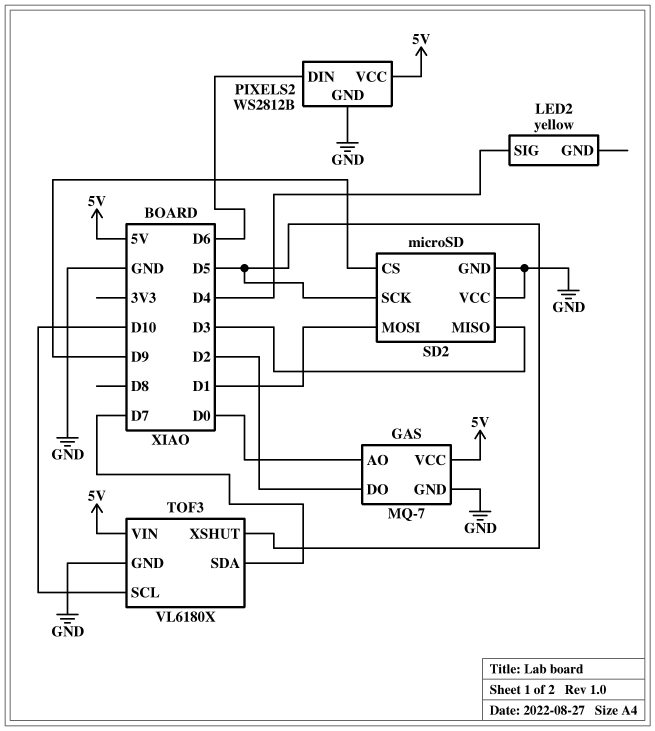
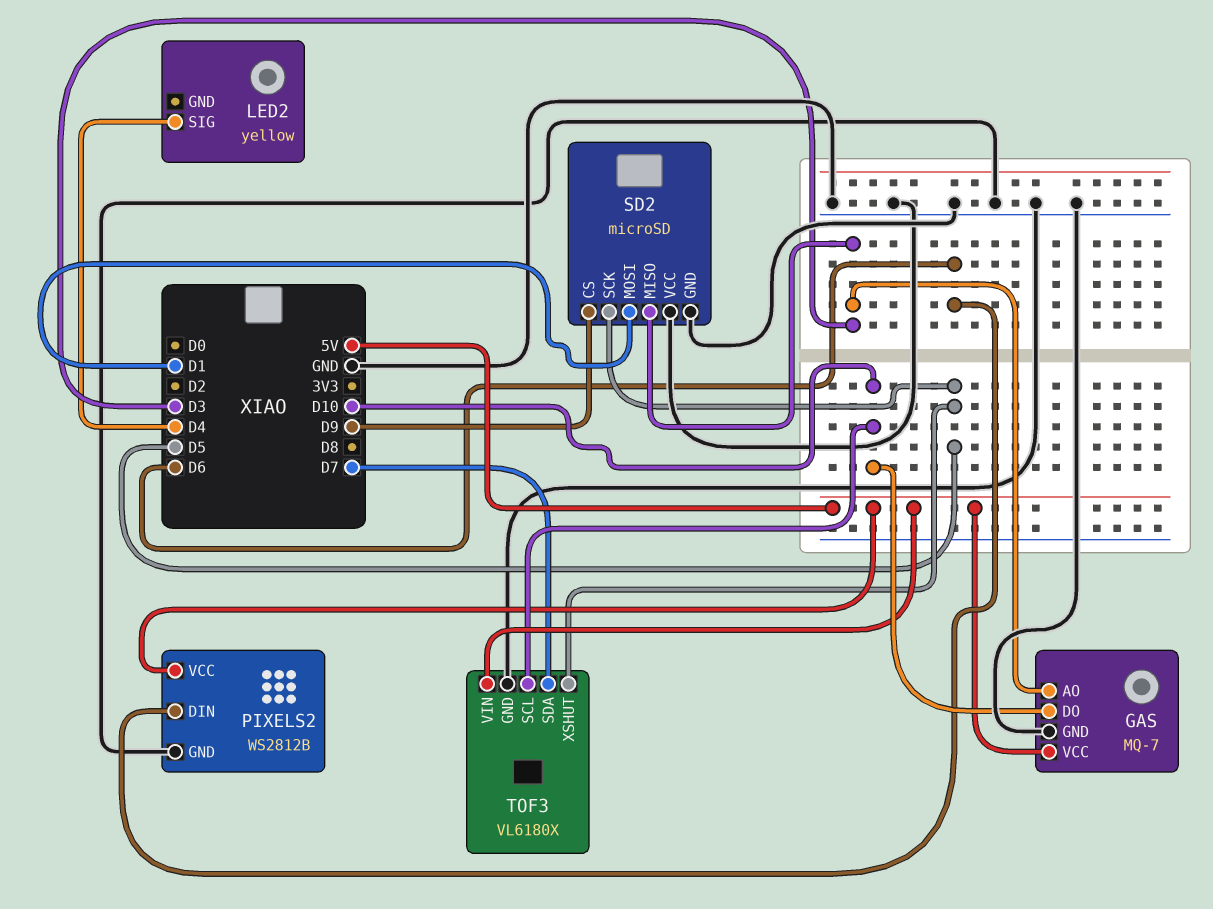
GAS pin AO: D0 -> D3
GAS pin DO: D2 -> D10

